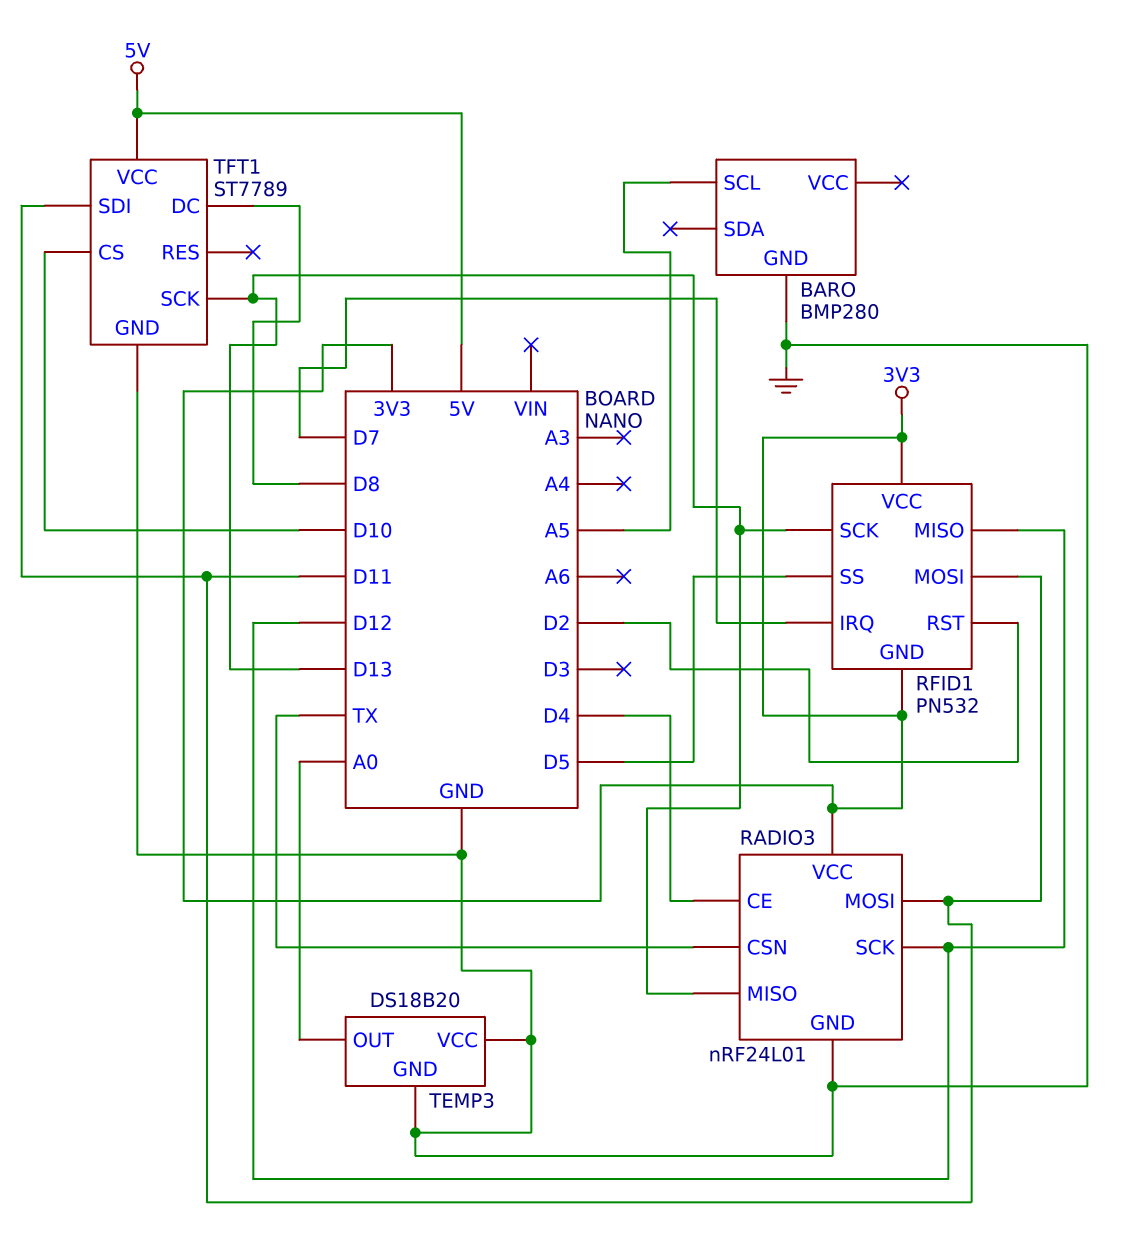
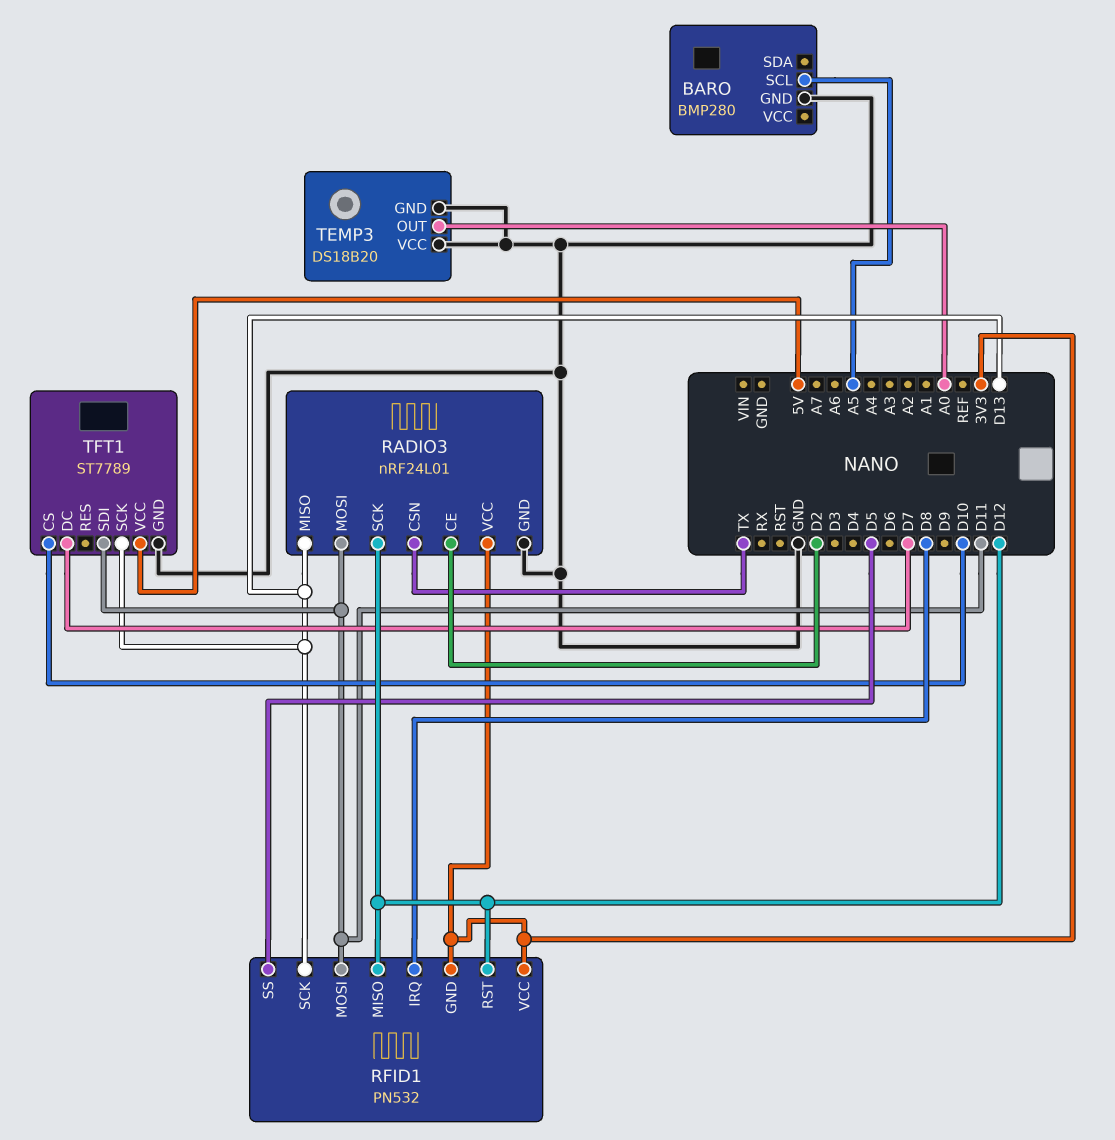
RADIO3 pin CE: D4 -> D2
RFID1 pin IRQ: D7 -> D8
RFID1 pin RST: D2 -> D12
TFT1 pin DC: D8 -> D7

